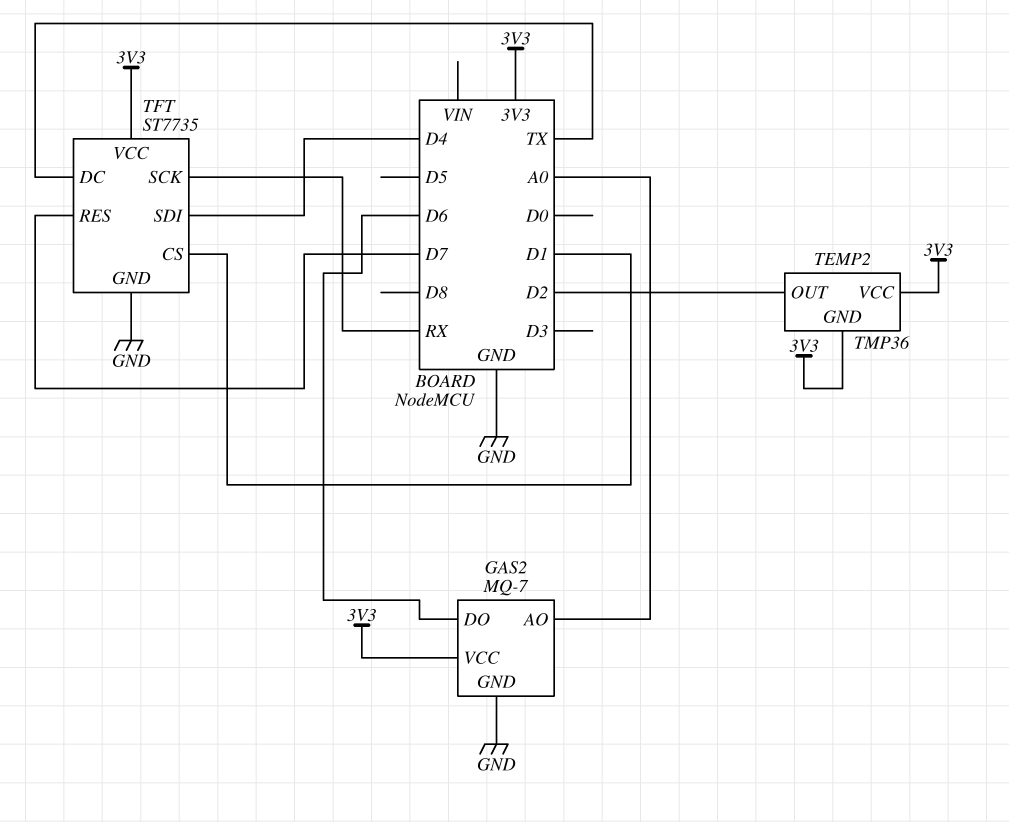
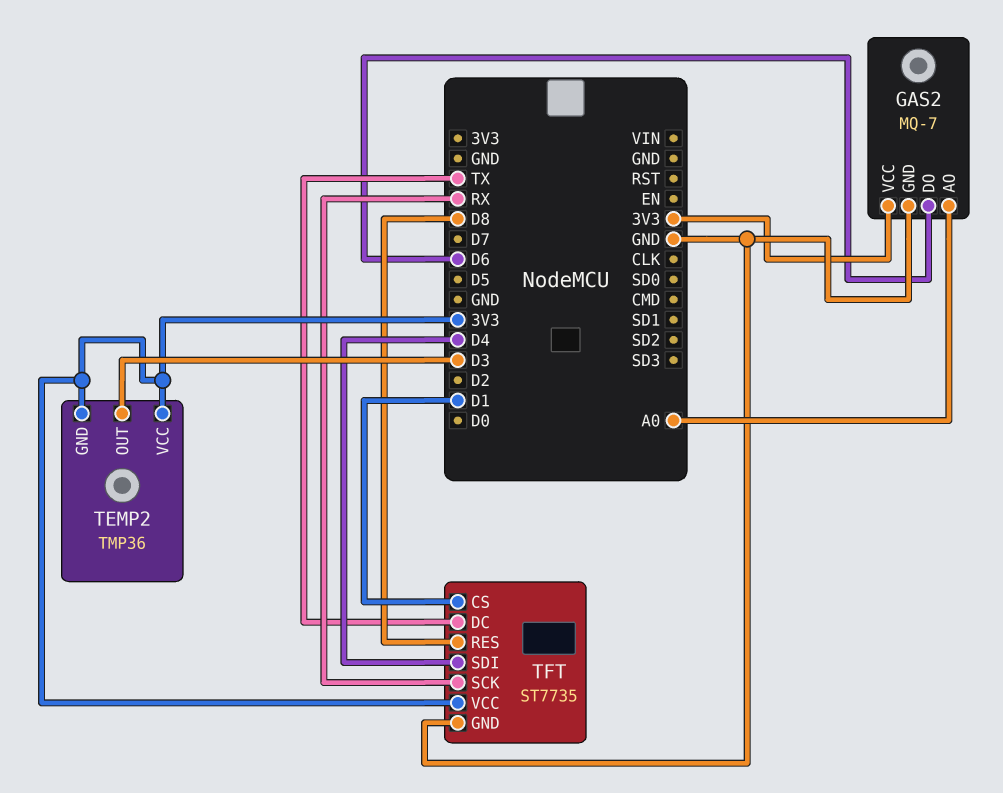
TEMP2 pin OUT: D2 -> D3
TFT pin RES: D7 -> D8

